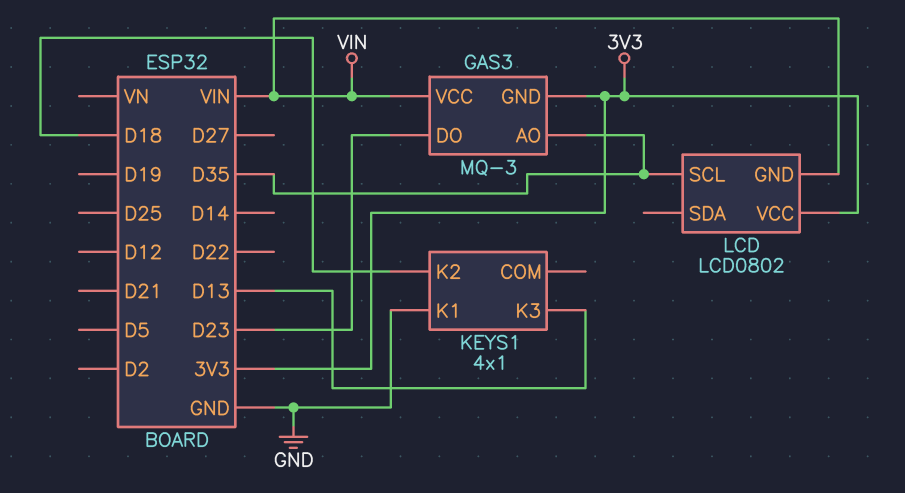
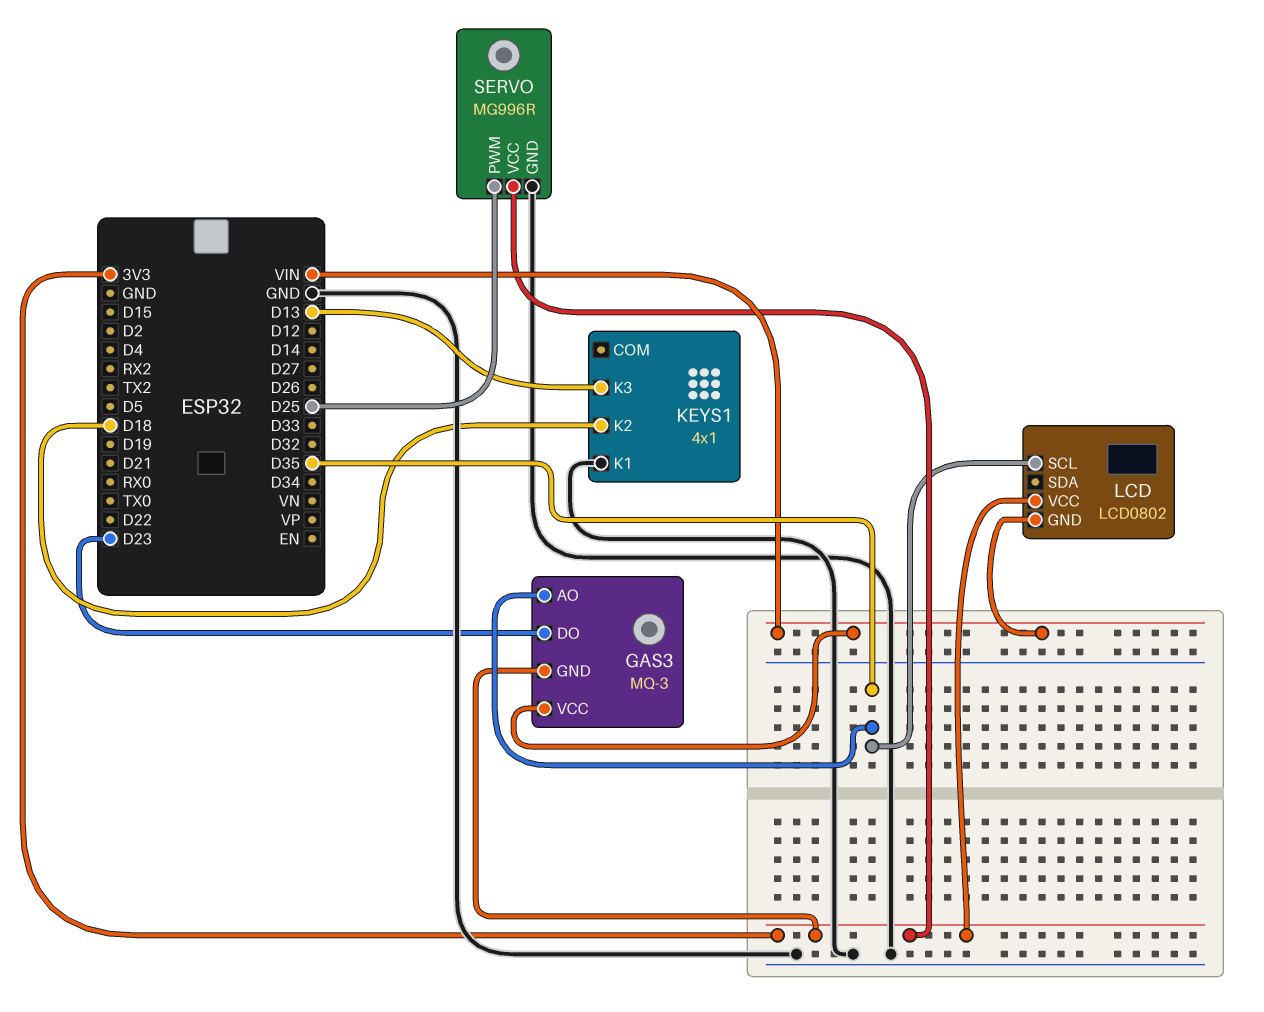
SERVO: none -> MG996R
SERVO pin GND: none -> GND
SERVO pin PWM: none -> D25
SERVO pin VCC: none -> 3V3

